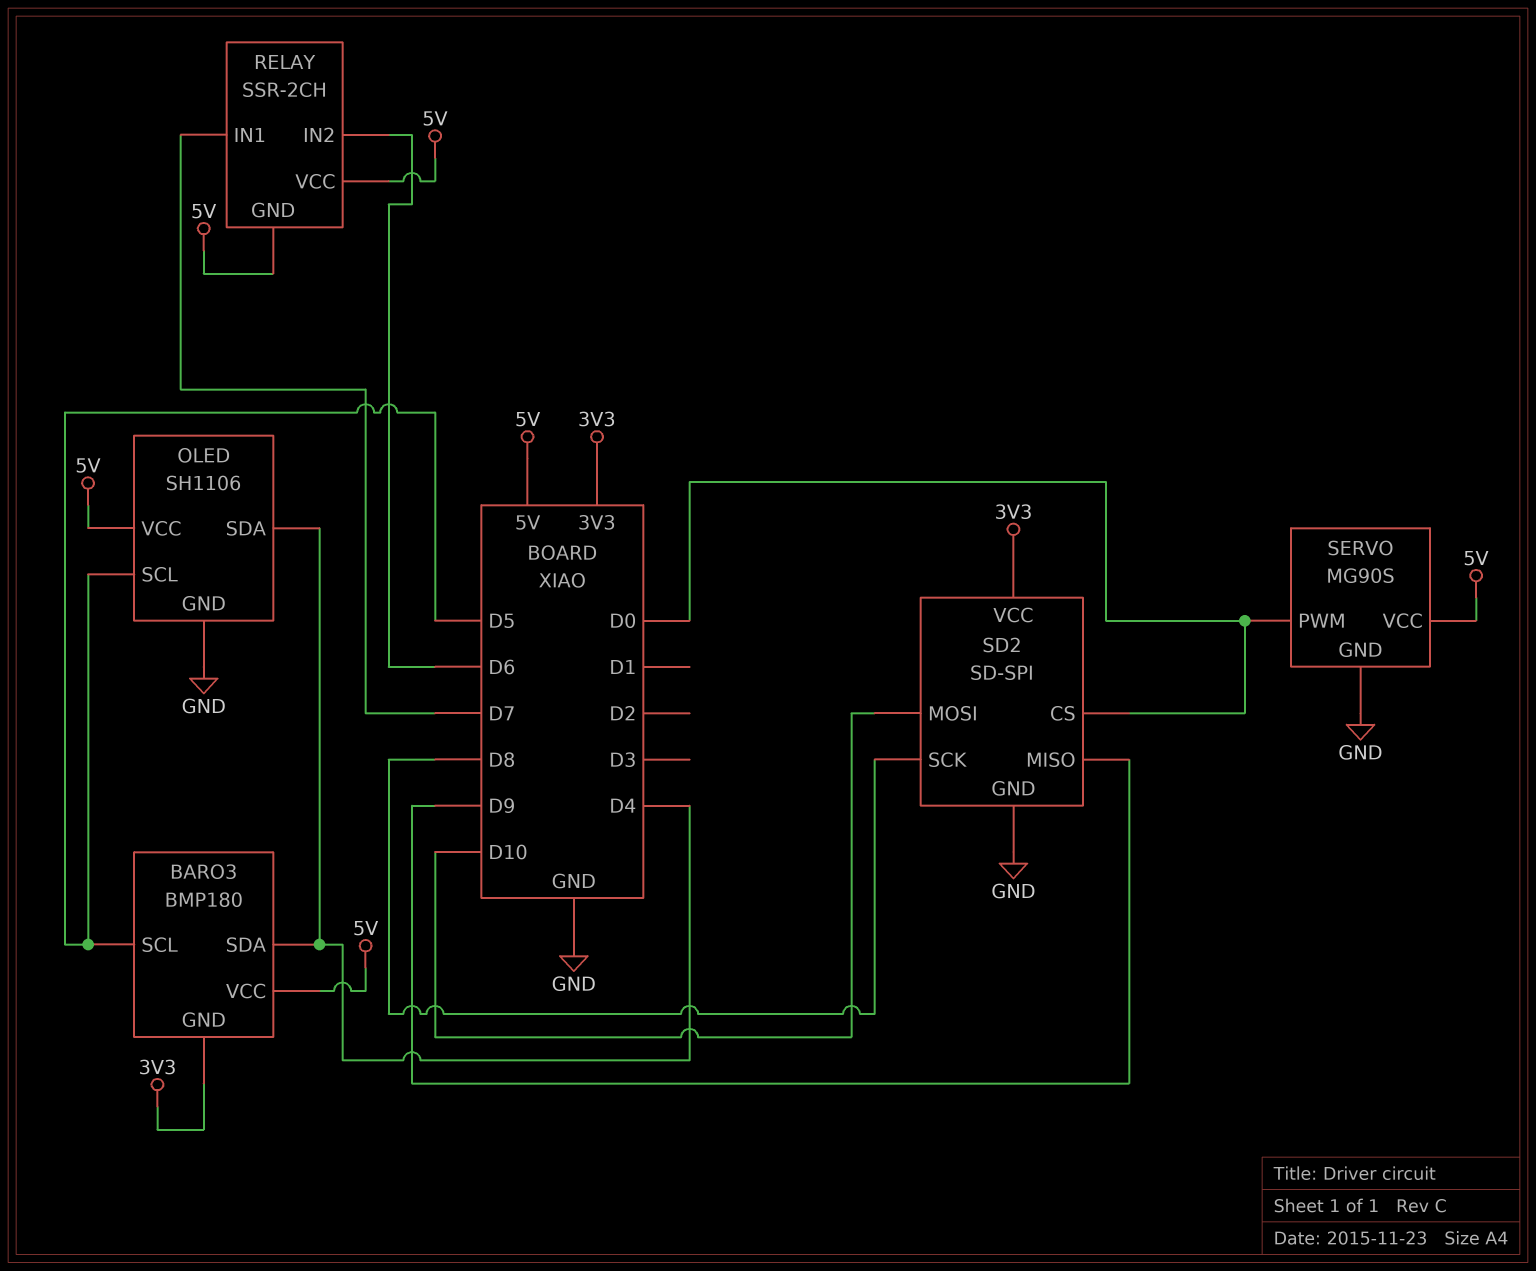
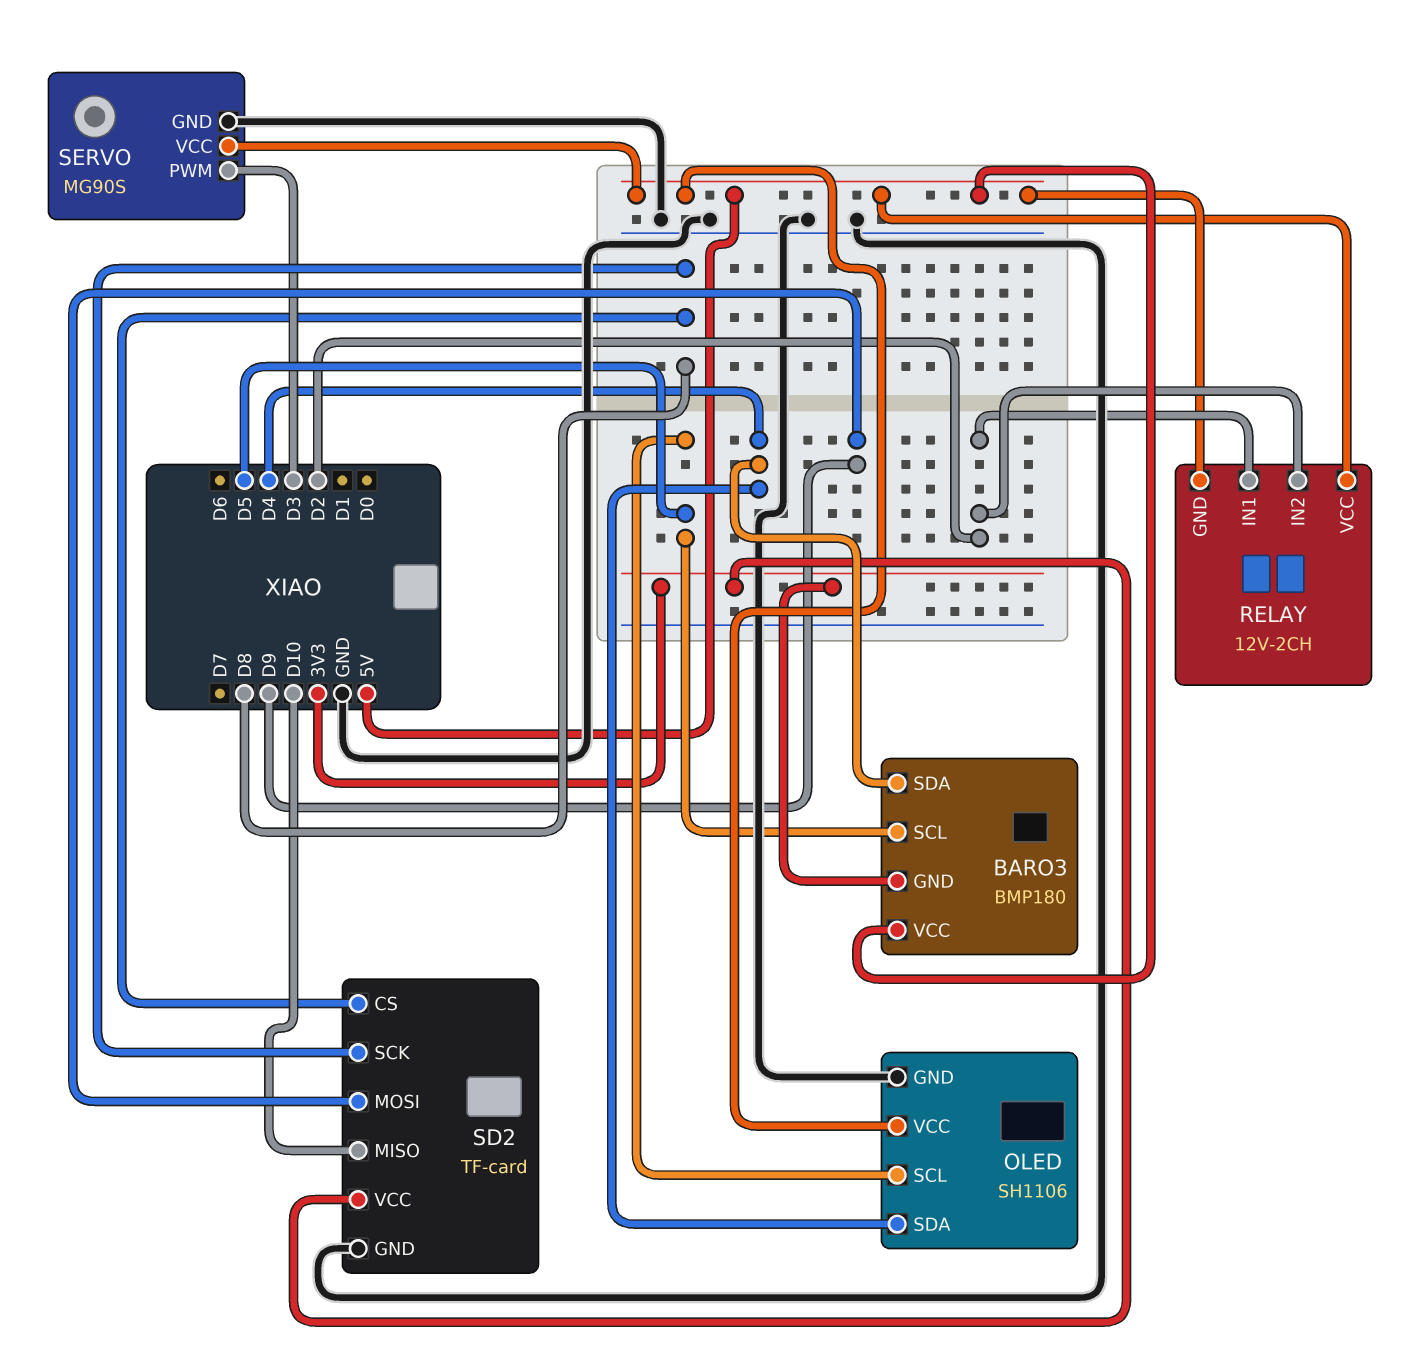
RELAY: SSR-2CH -> 12V-2CH
RELAY pin IN1: D7 -> D2
RELAY pin IN2: D6 -> D2
SD2: SD-SPI -> TF-card
SD2 pin CS: D0 -> D8
SD2 pin MISO: D9 -> D10
SD2 pin MOSI: D10 -> D9
SERVO pin PWM: D0 -> D3

